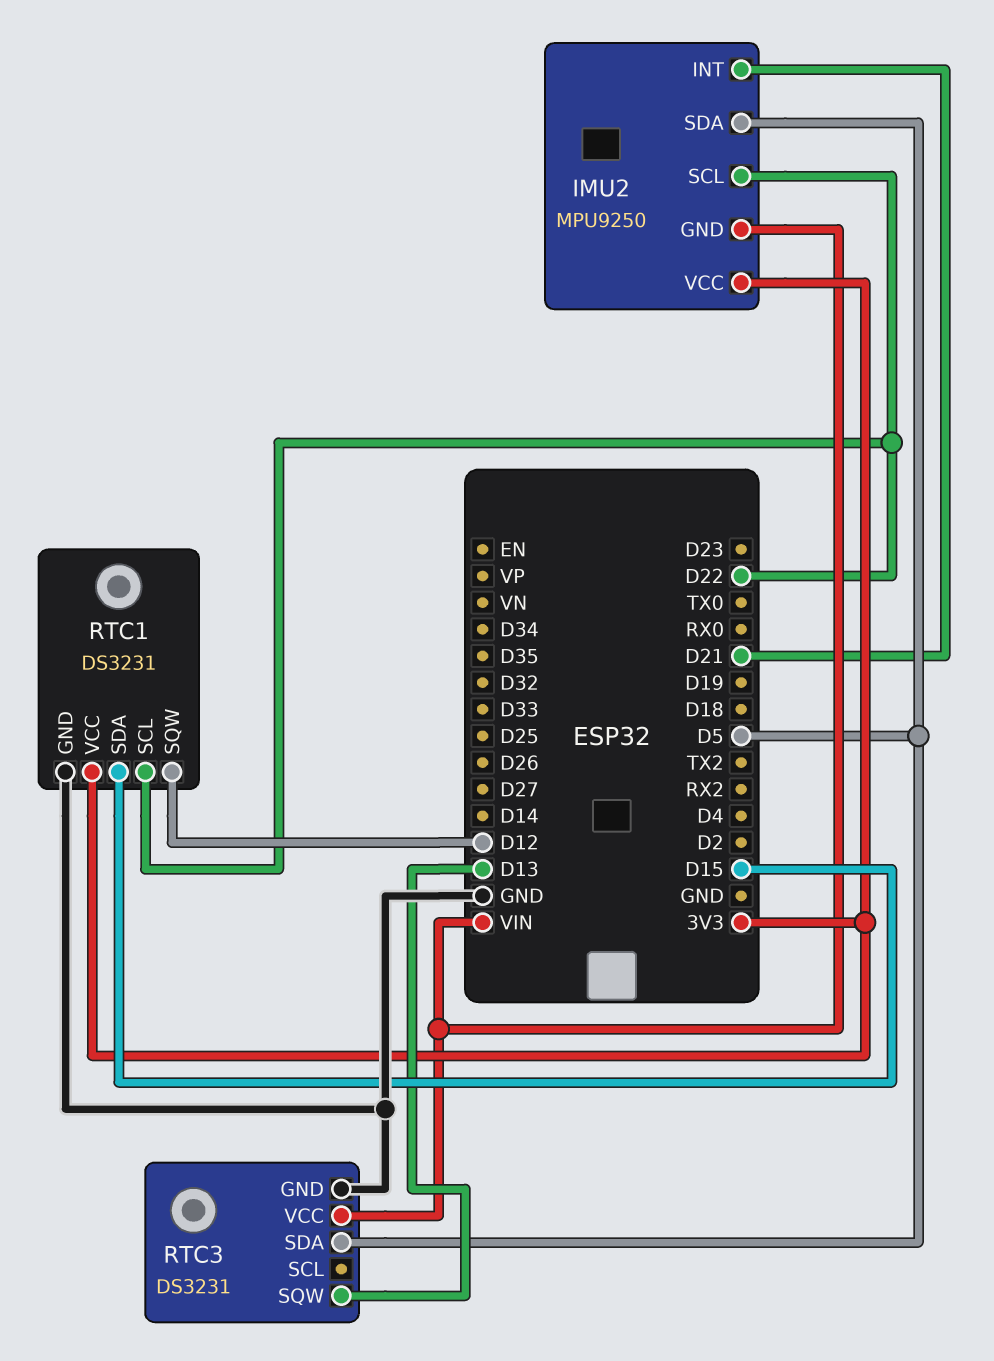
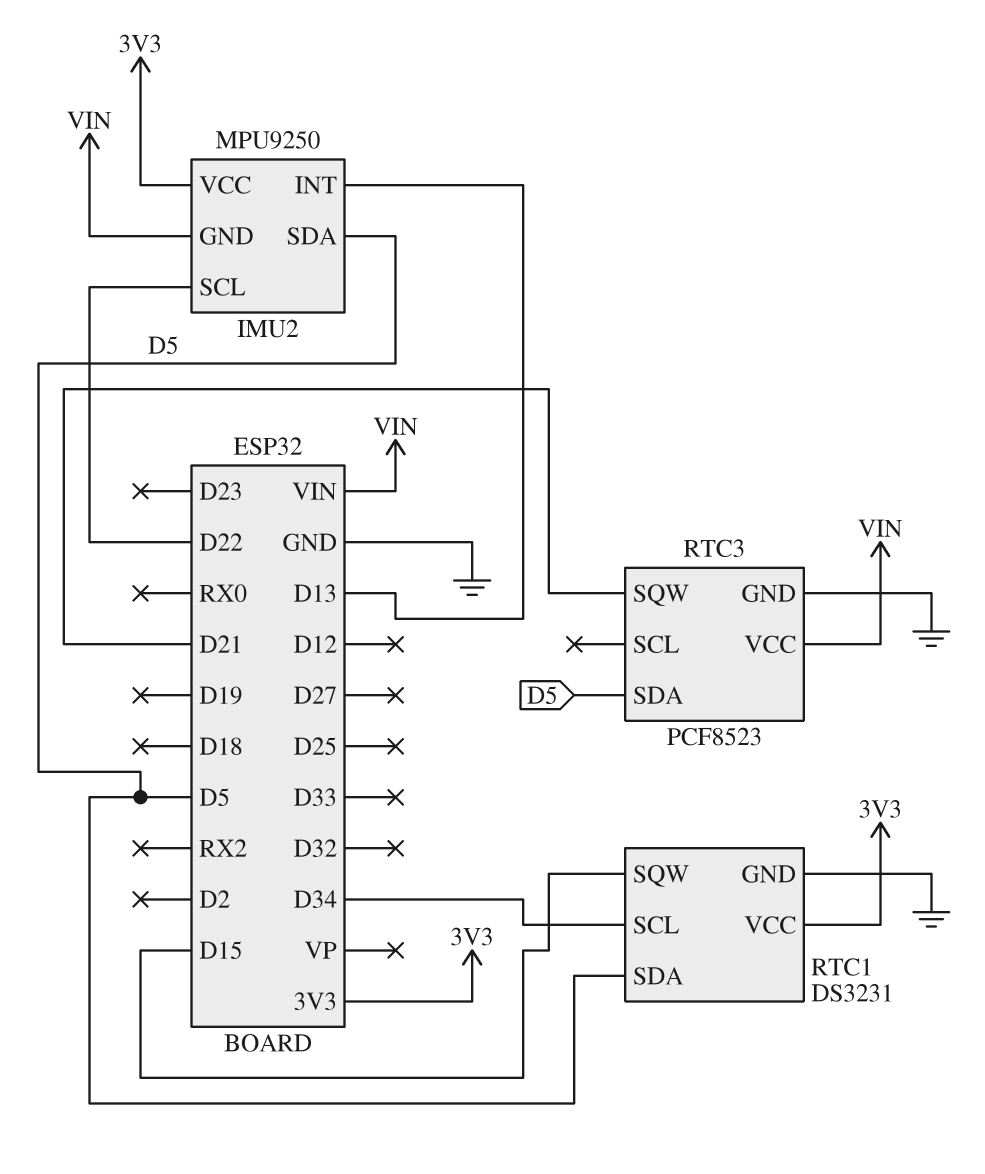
IMU2 pin INT: D21 -> D13
RTC1 pin SCL: D22 -> D34
RTC1 pin SDA: D15 -> D5
RTC1 pin SQW: D12 -> D15
RTC3: DS3231 -> PCF8523
RTC3 pin SQW: D13 -> D21

